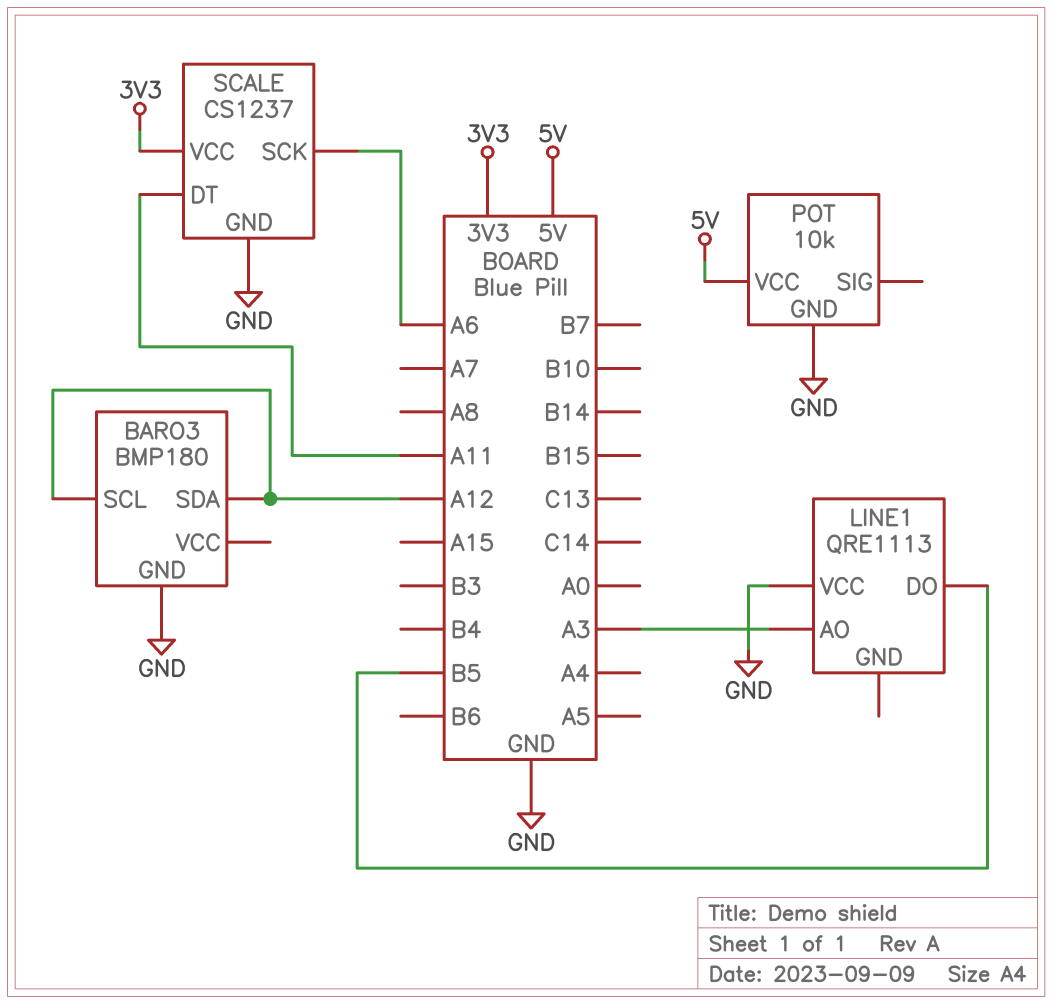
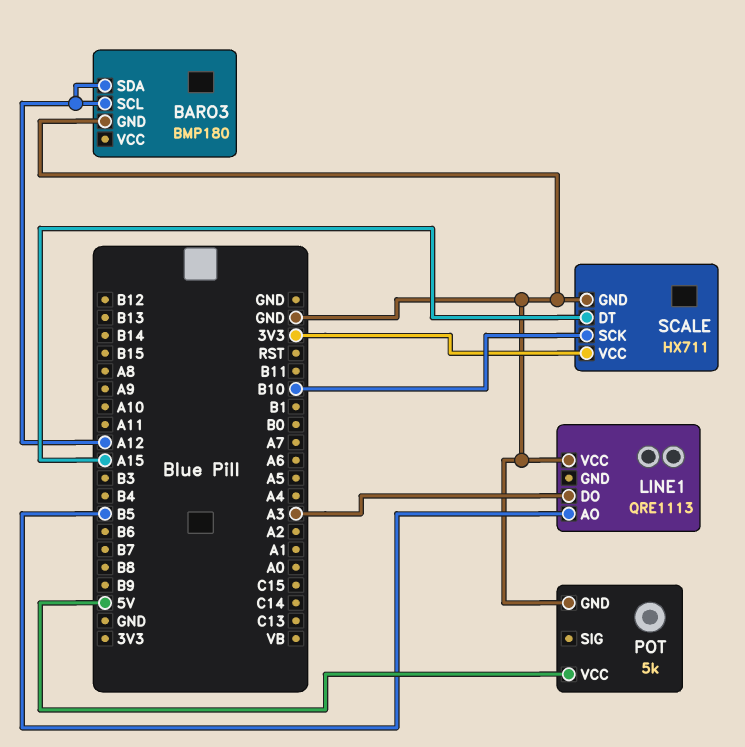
LINE1 pin AO: A3 -> B5
LINE1 pin DO: B5 -> A3
POT: 10k -> 5k
SCALE: CS1237 -> HX711
SCALE pin DT: A11 -> A15
SCALE pin SCK: A6 -> B10

